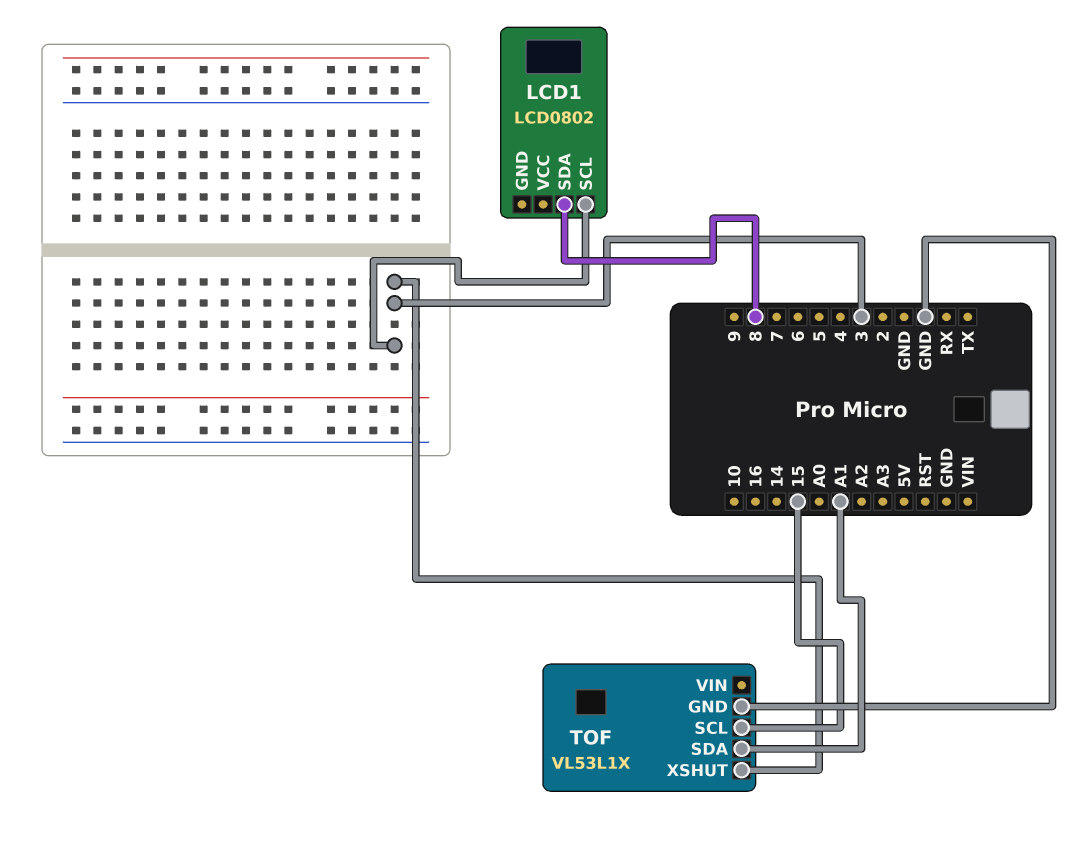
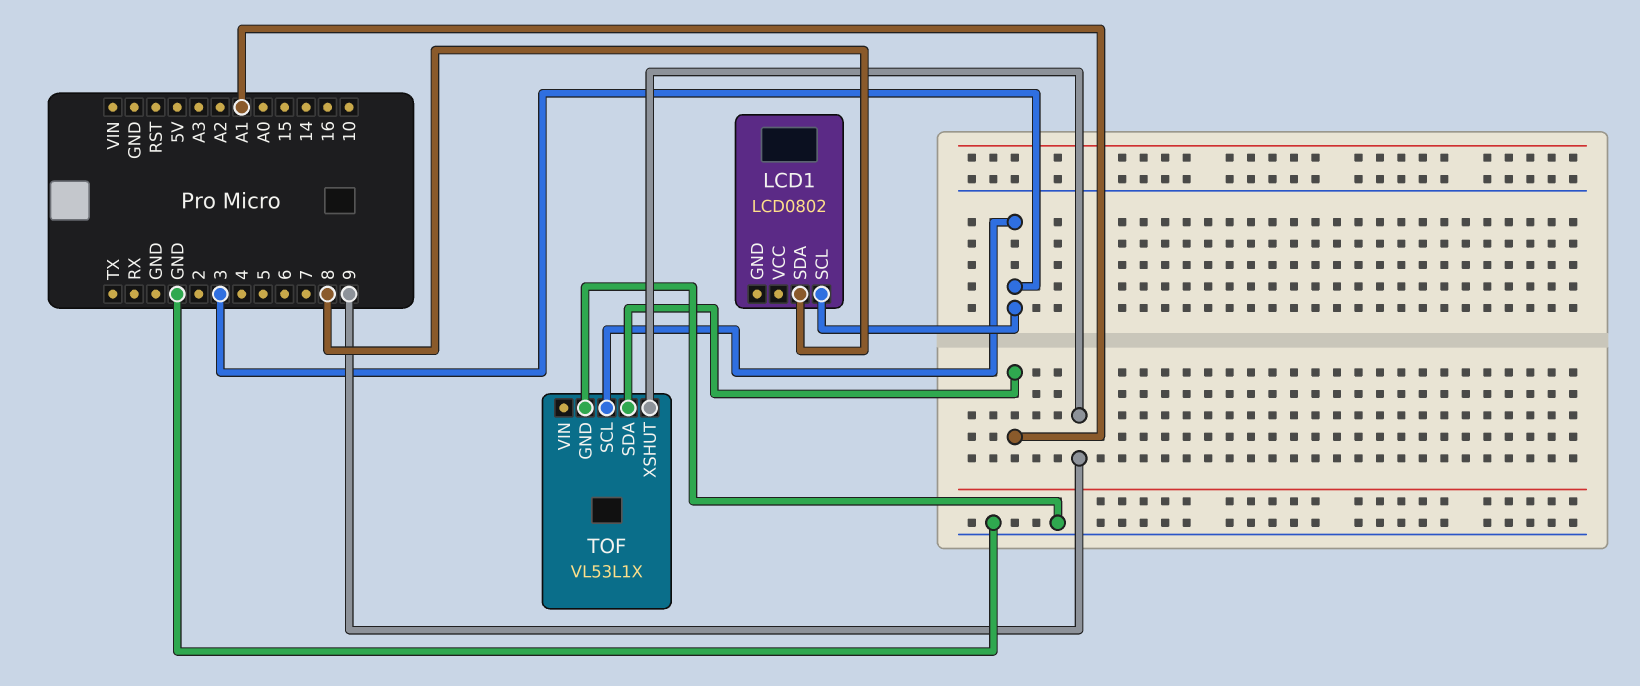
TOF pin SCL: 15 -> 3
TOF pin XSHUT: 3 -> 9

